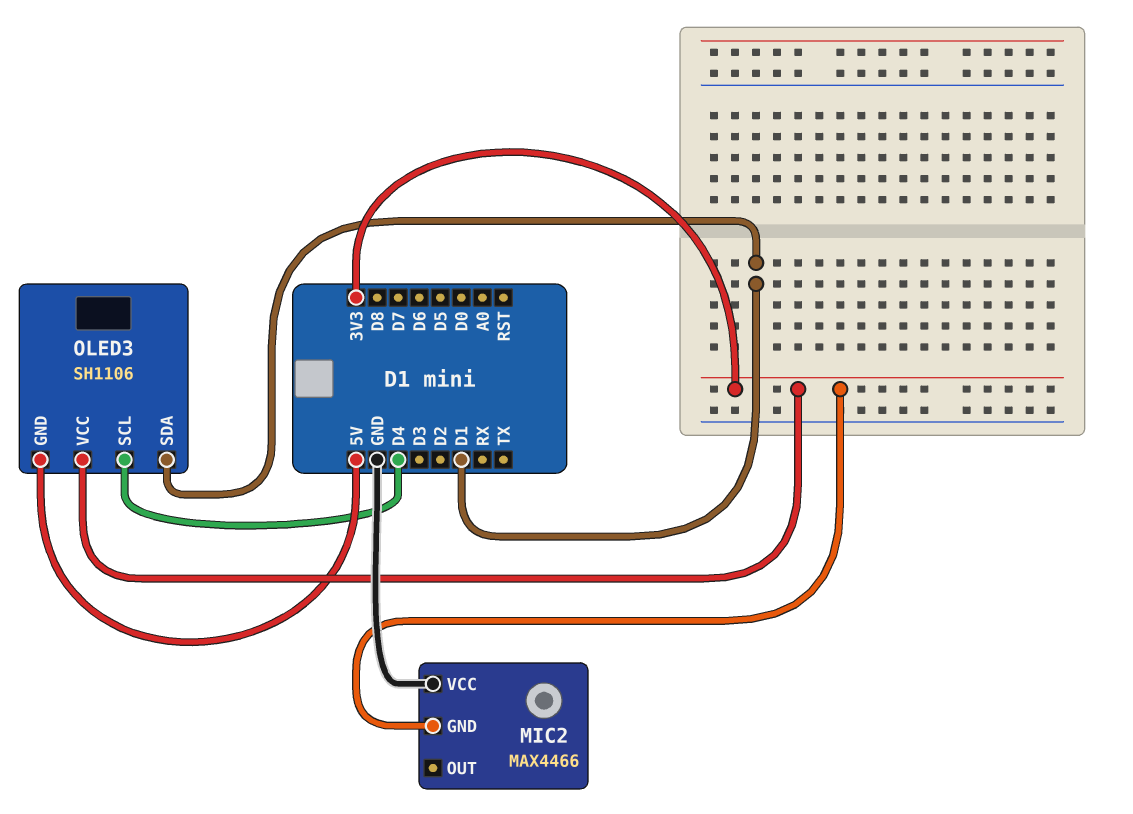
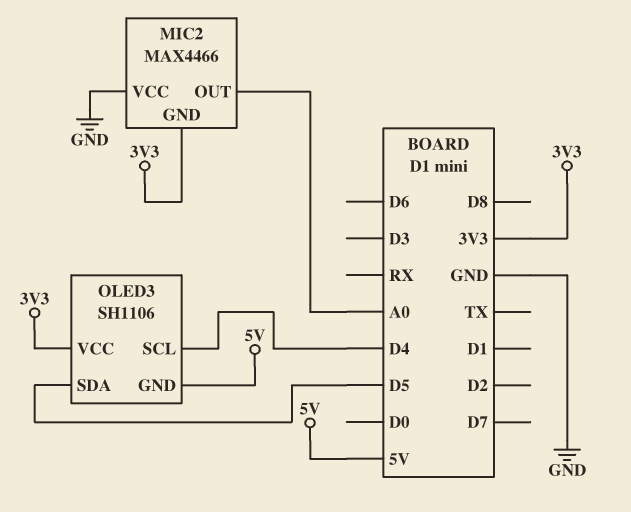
MIC2 pin OUT: none -> A0
OLED3 pin SDA: D1 -> D5

